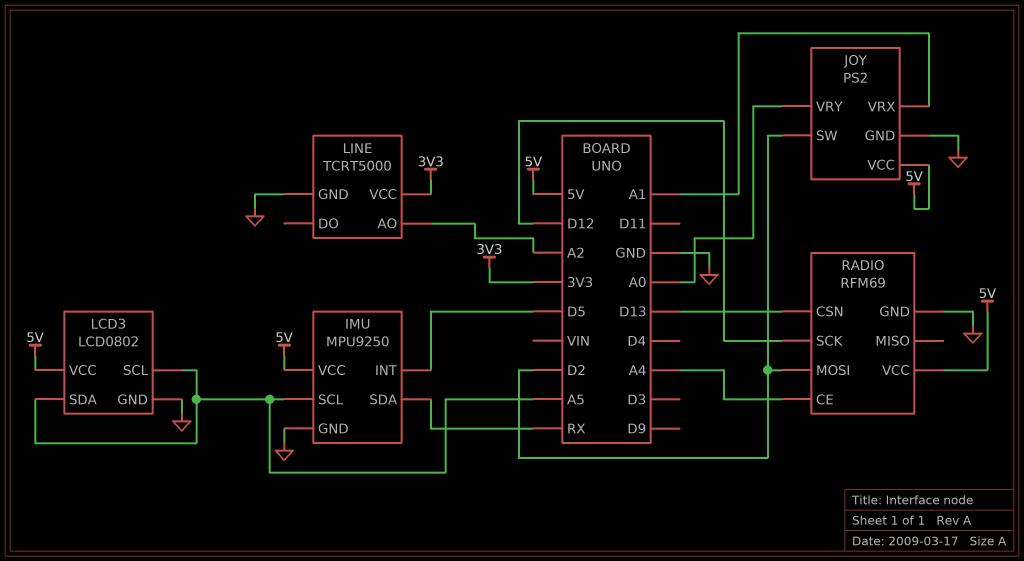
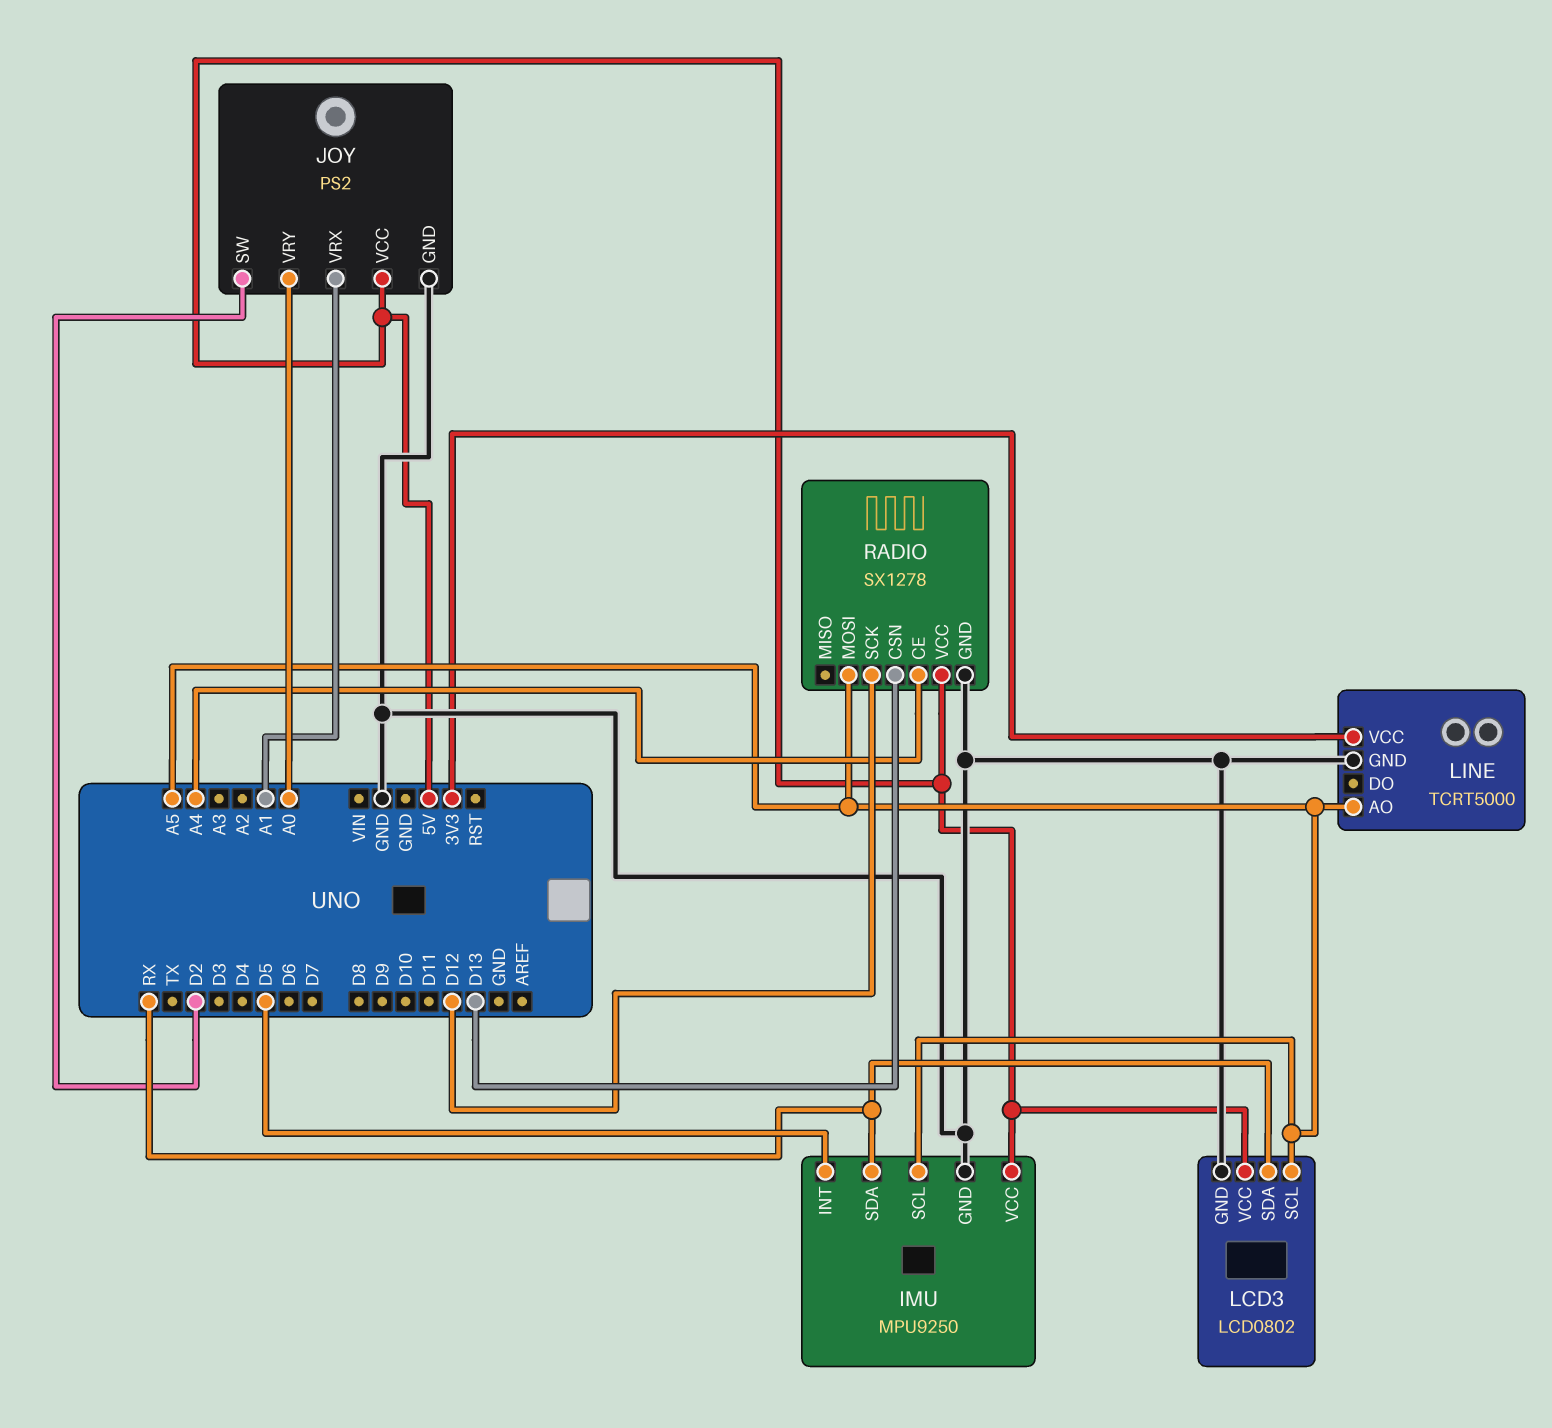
LCD3 pin SDA: A5 -> RX
LINE pin AO: A2 -> A5
RADIO: RFM69 -> SX1278
RADIO pin MOSI: D2 -> A5

